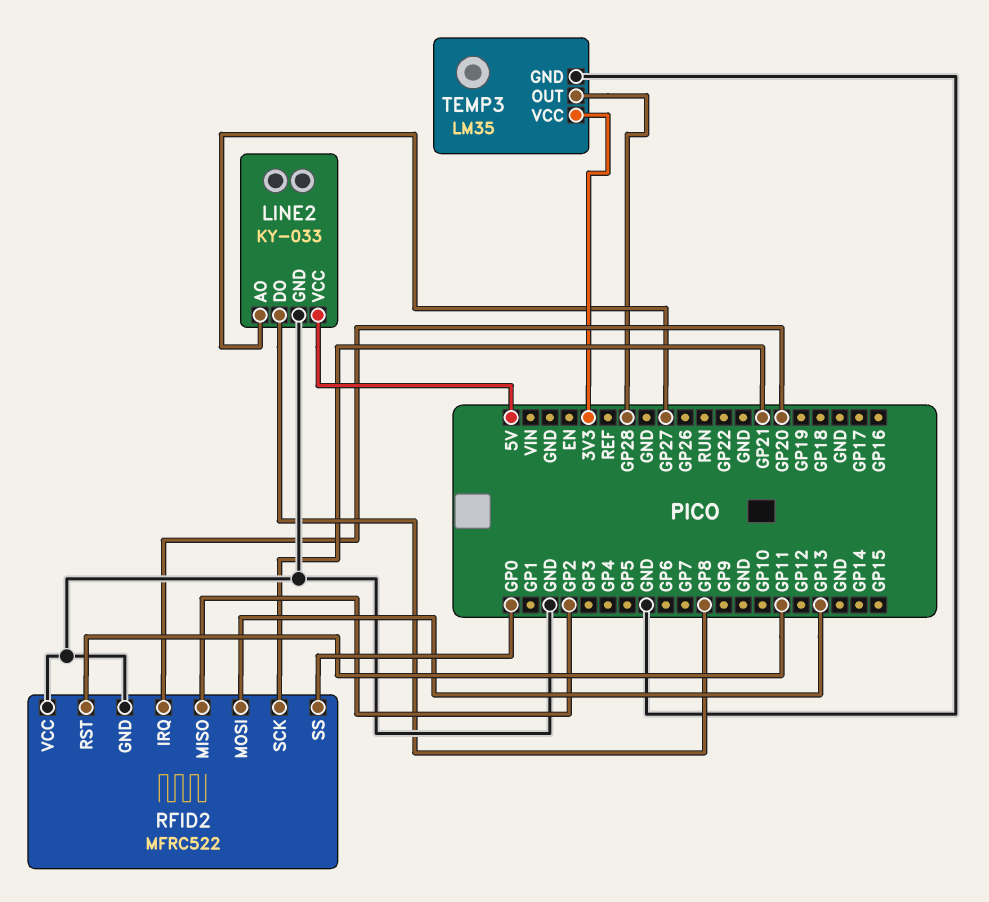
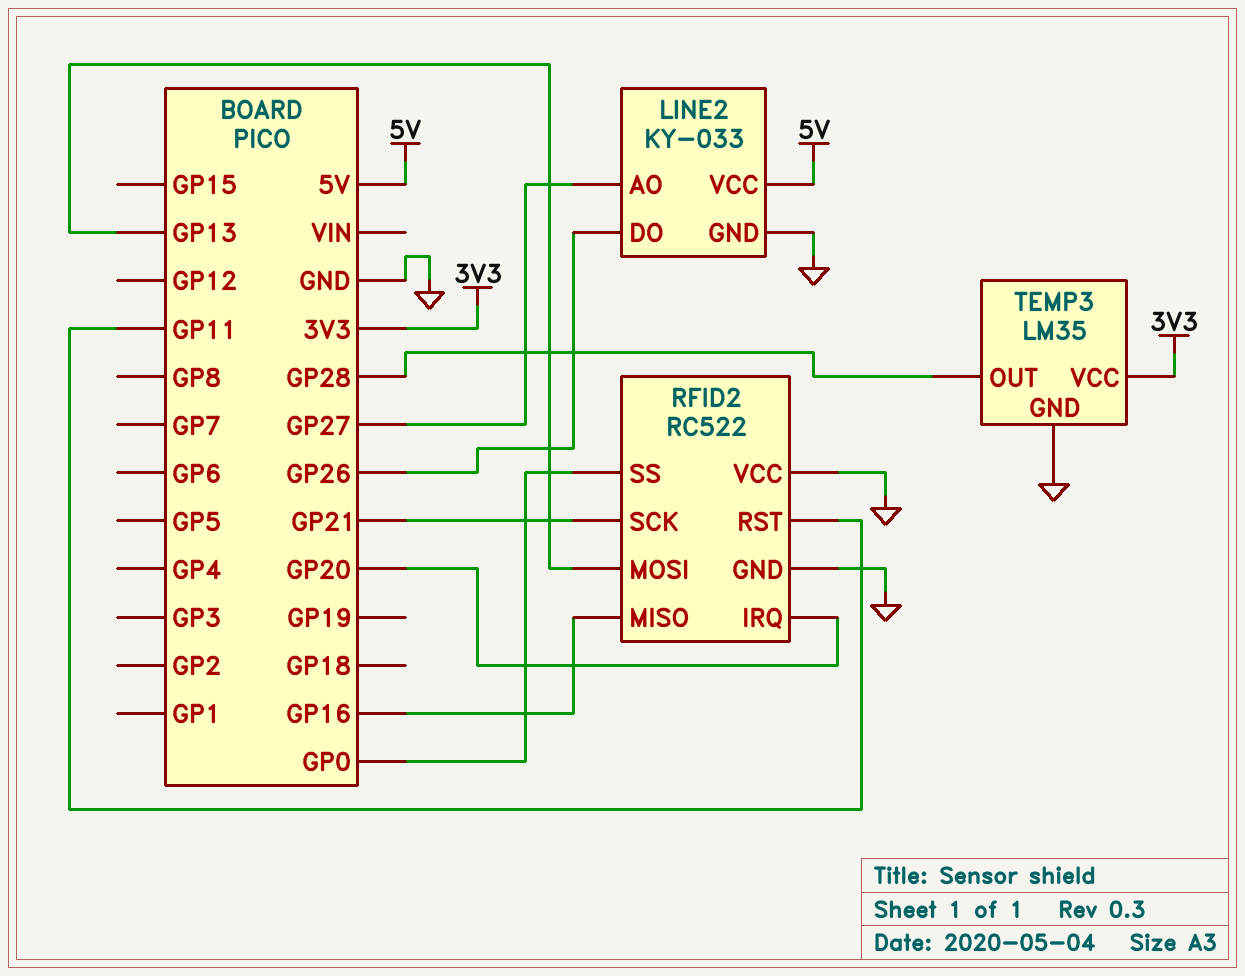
LINE2 pin DO: GP8 -> GP26
RFID2: MFRC522 -> RC522
RFID2 pin MISO: GP2 -> GP16

